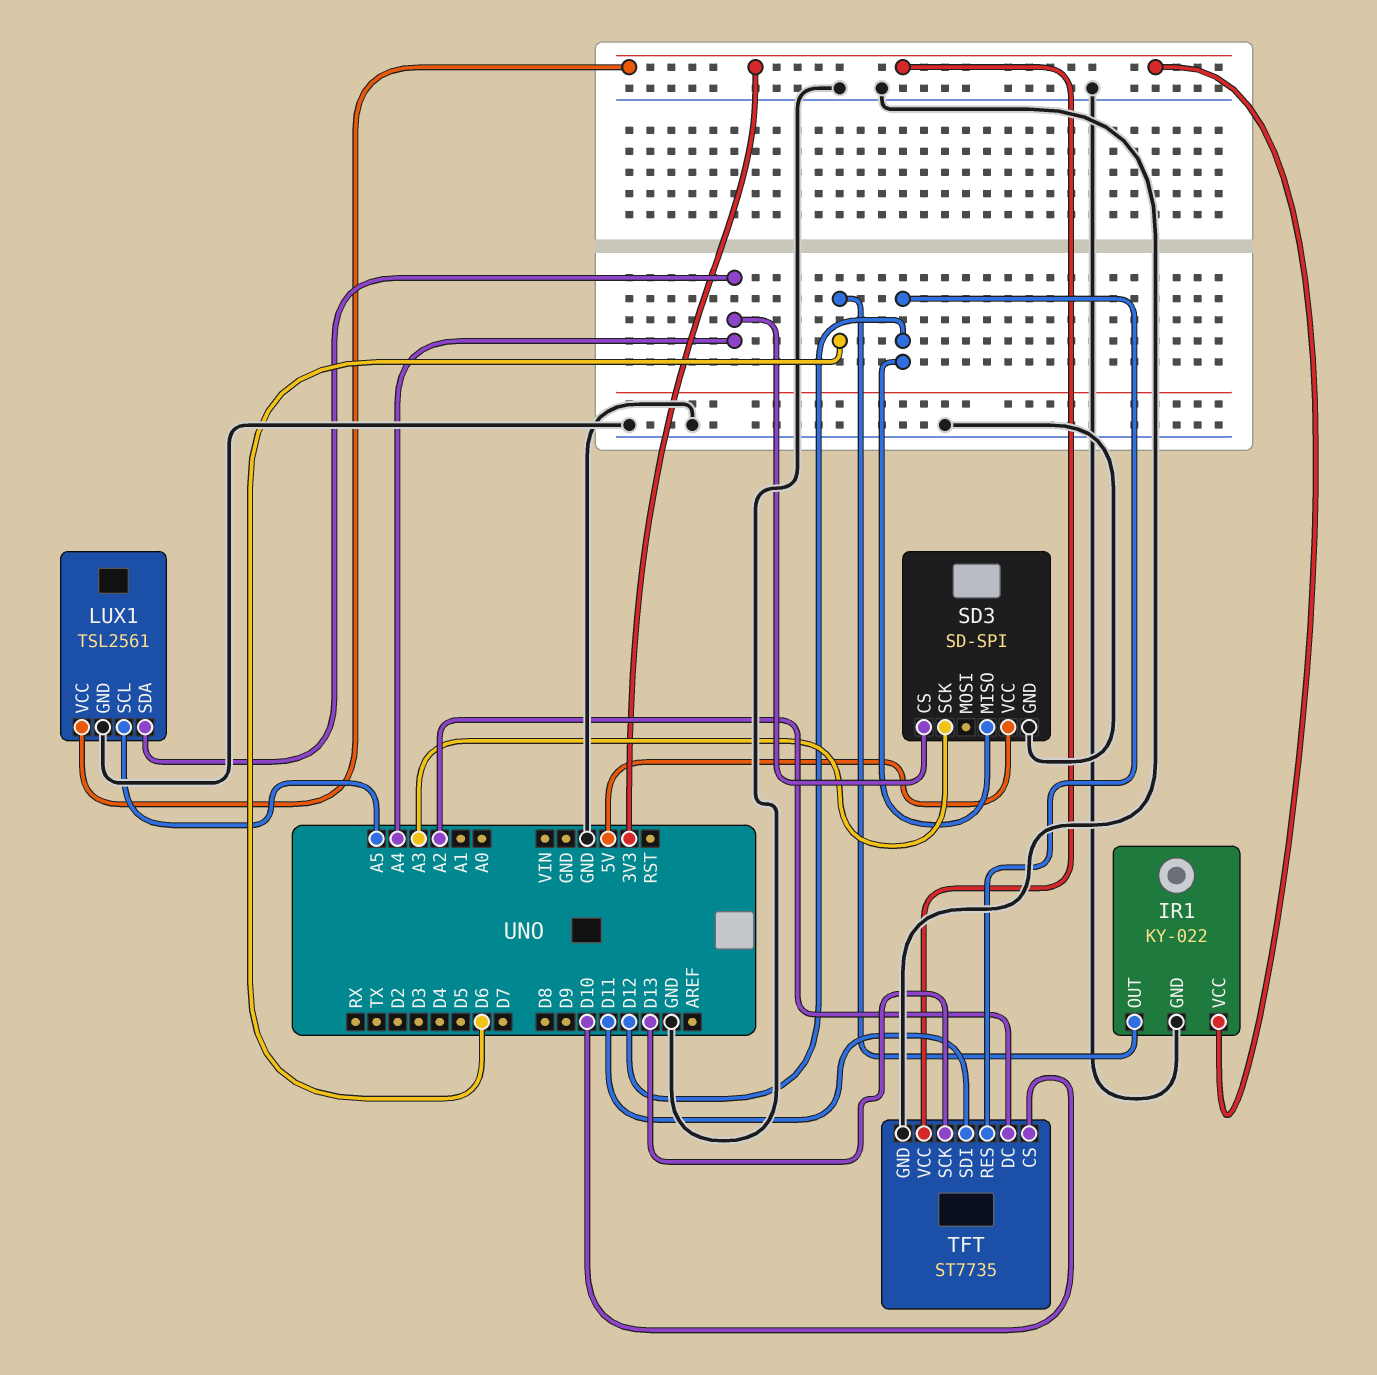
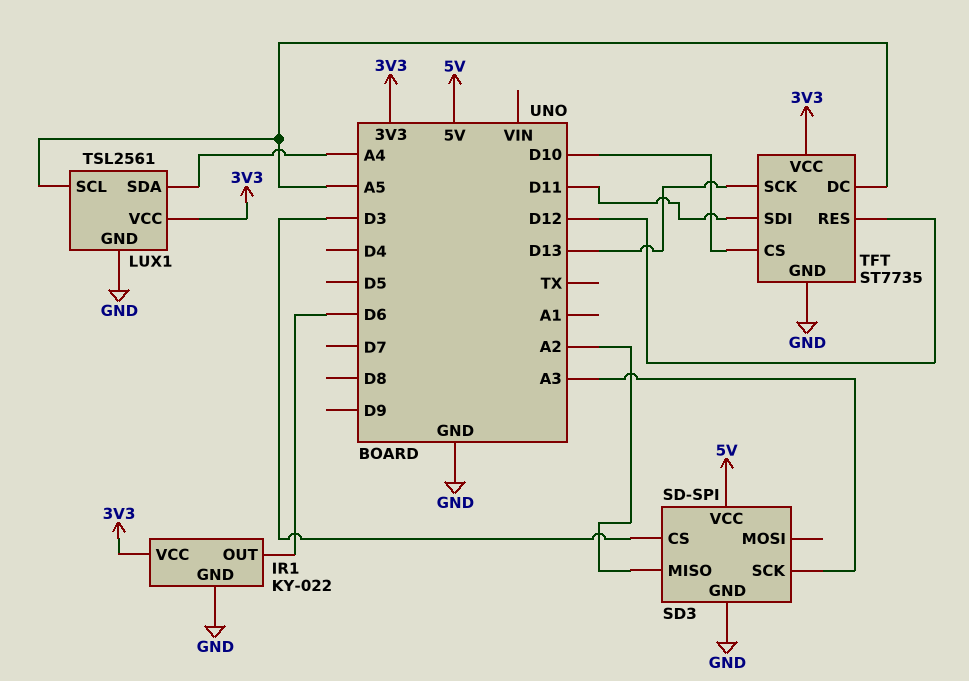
SD3 pin CS: A4 -> D3
SD3 pin MISO: D12 -> A2
TFT pin DC: A2 -> A5

